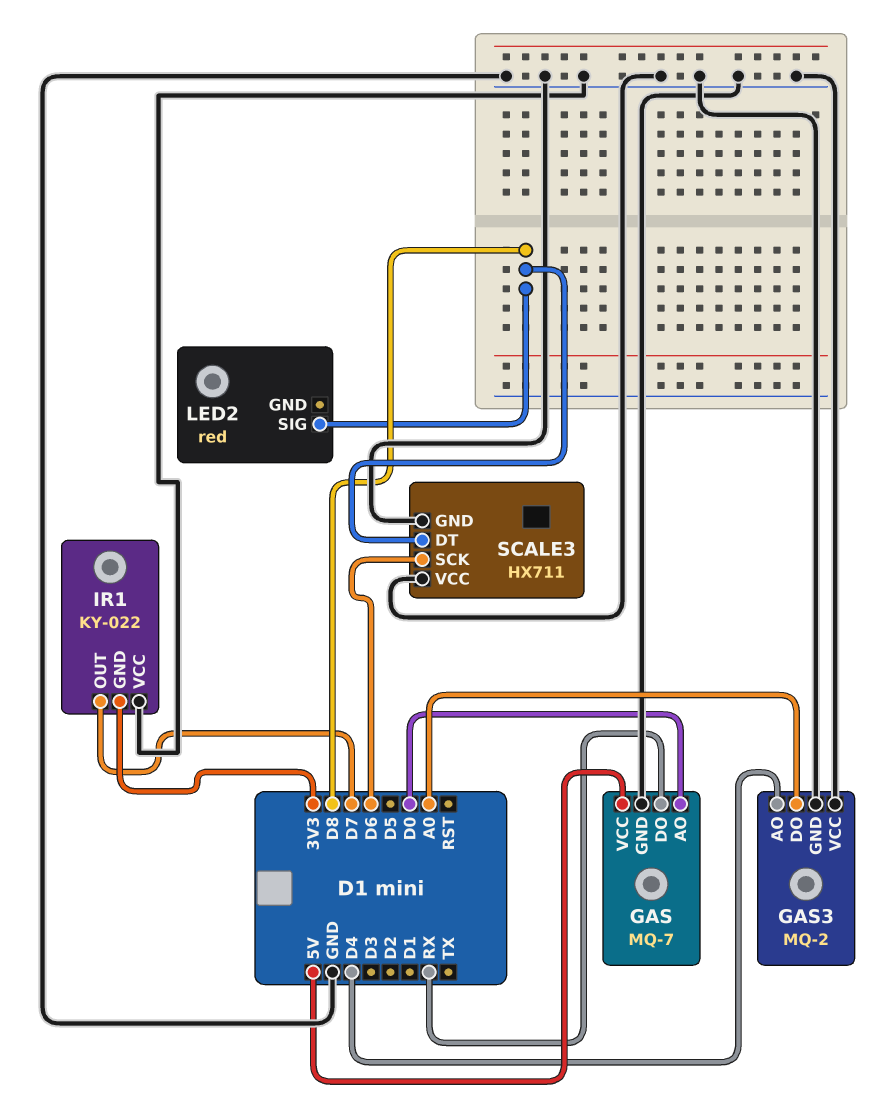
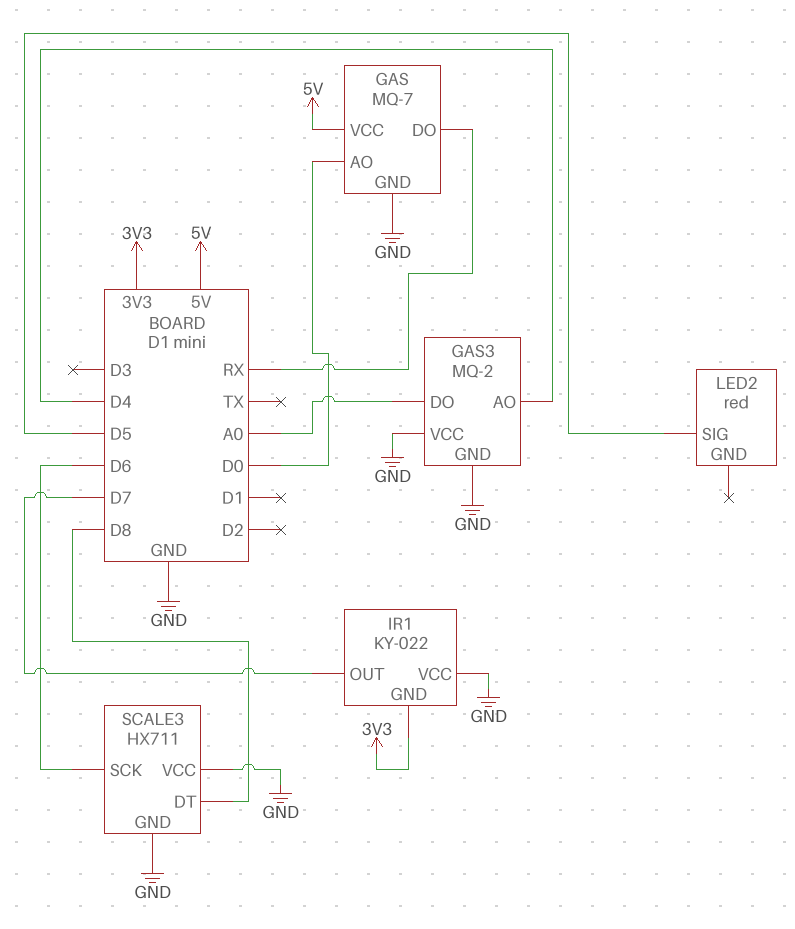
LED2 pin SIG: D8 -> D5

